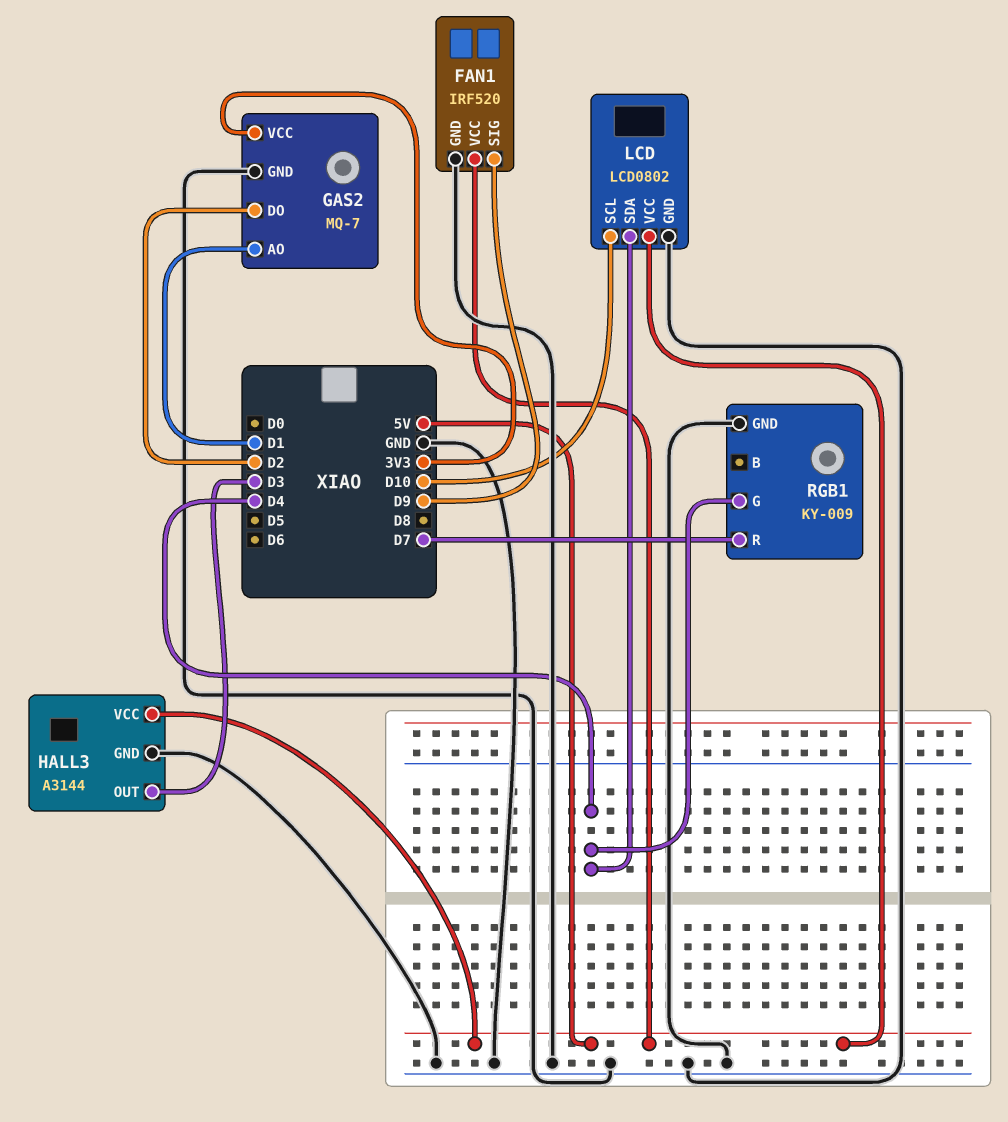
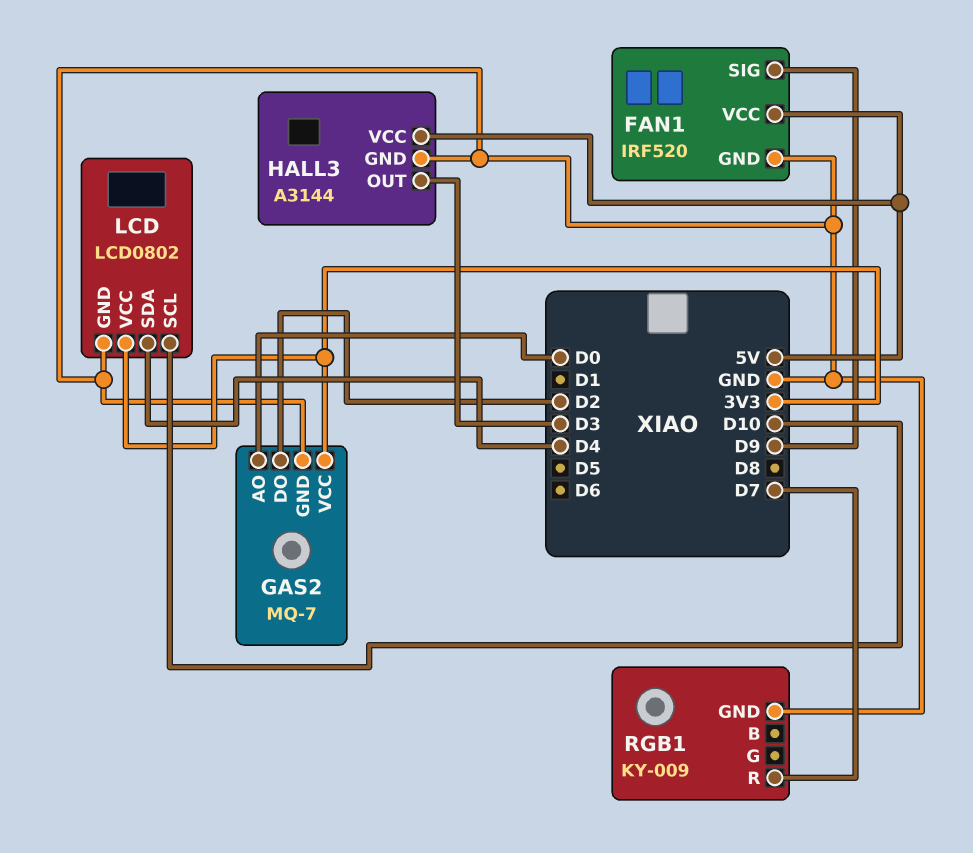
GAS2 pin AO: D1 -> D0
LCD pin VCC: 5V -> 3V3
RGB1 pin G: D4 -> none

